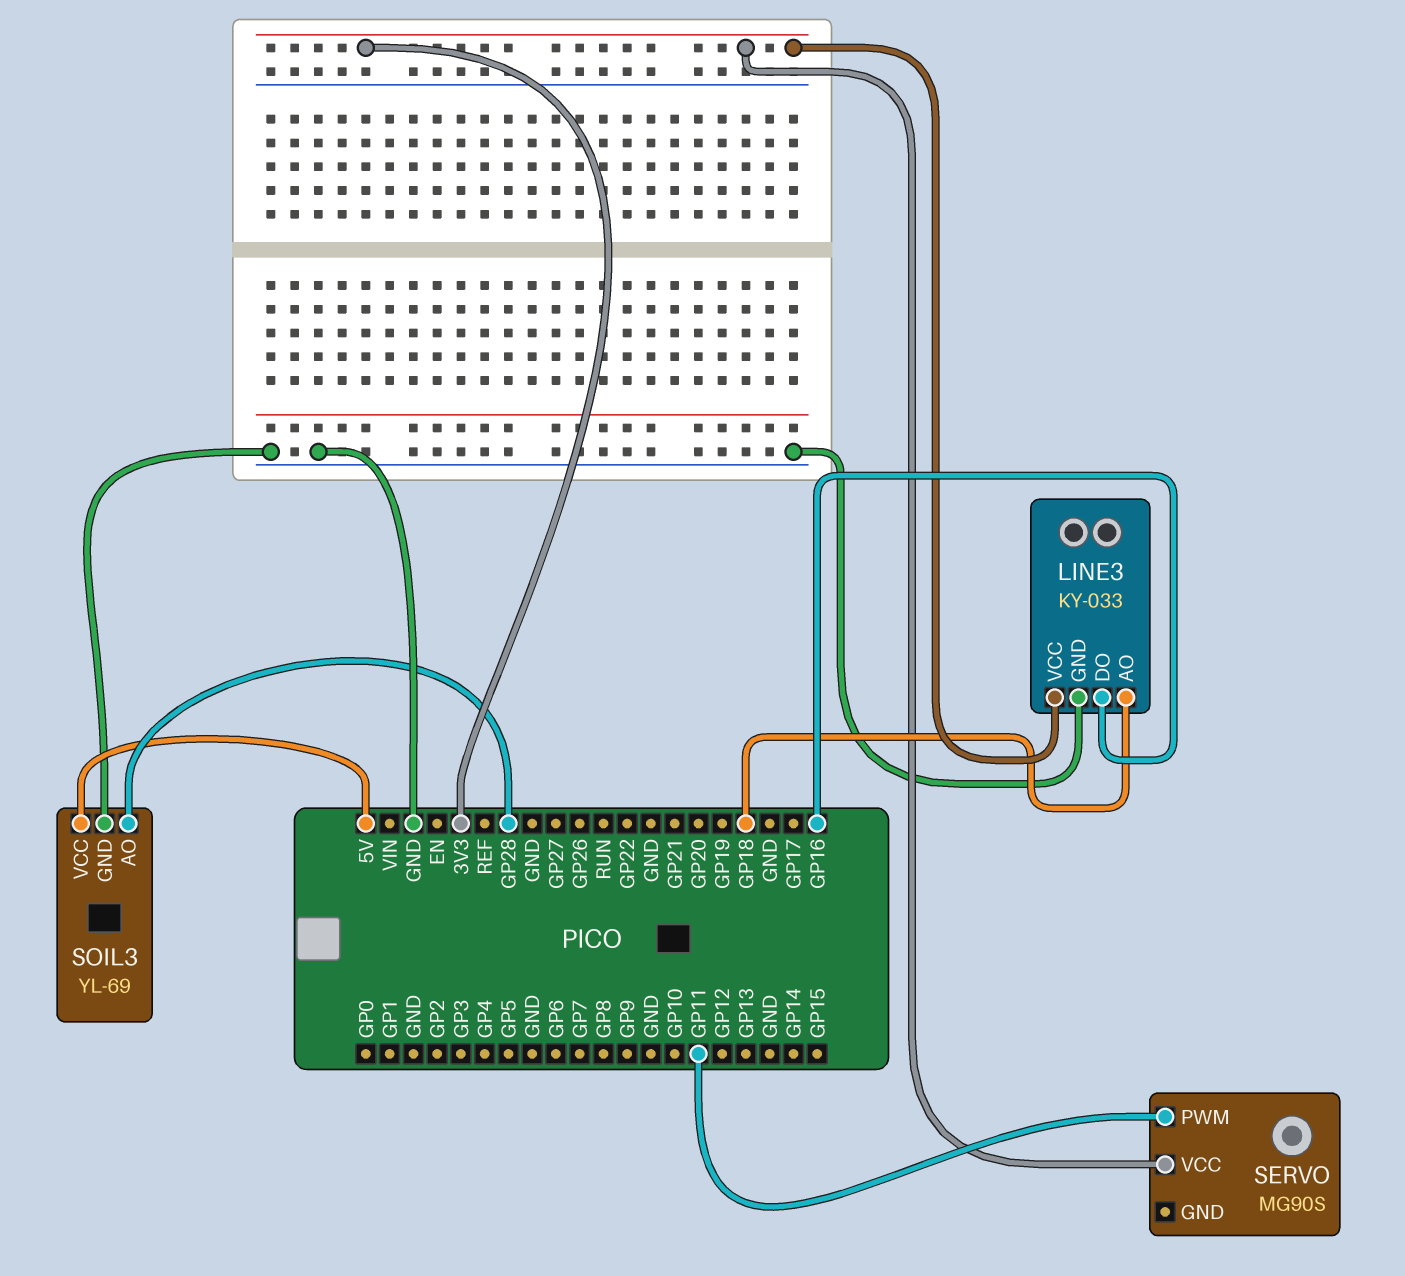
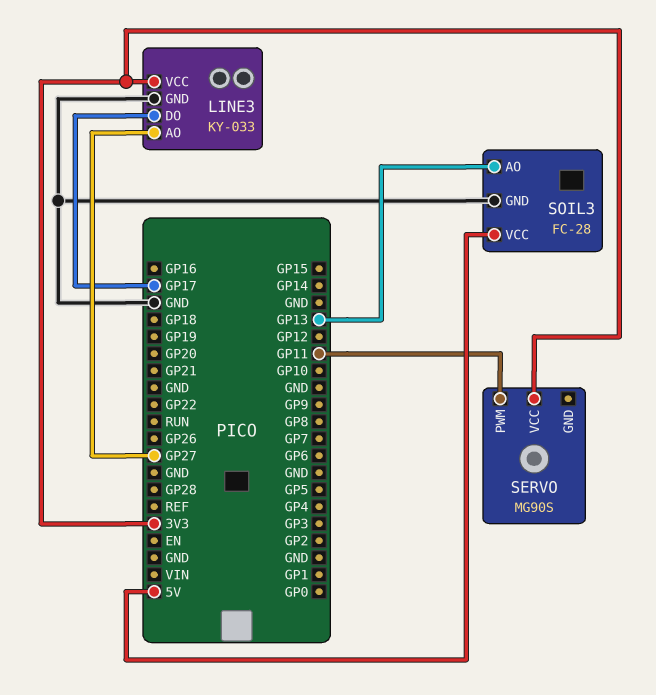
LINE3 pin AO: GP18 -> GP27
LINE3 pin DO: GP16 -> GP17
SOIL3: YL-69 -> FC-28
SOIL3 pin AO: GP28 -> GP13

